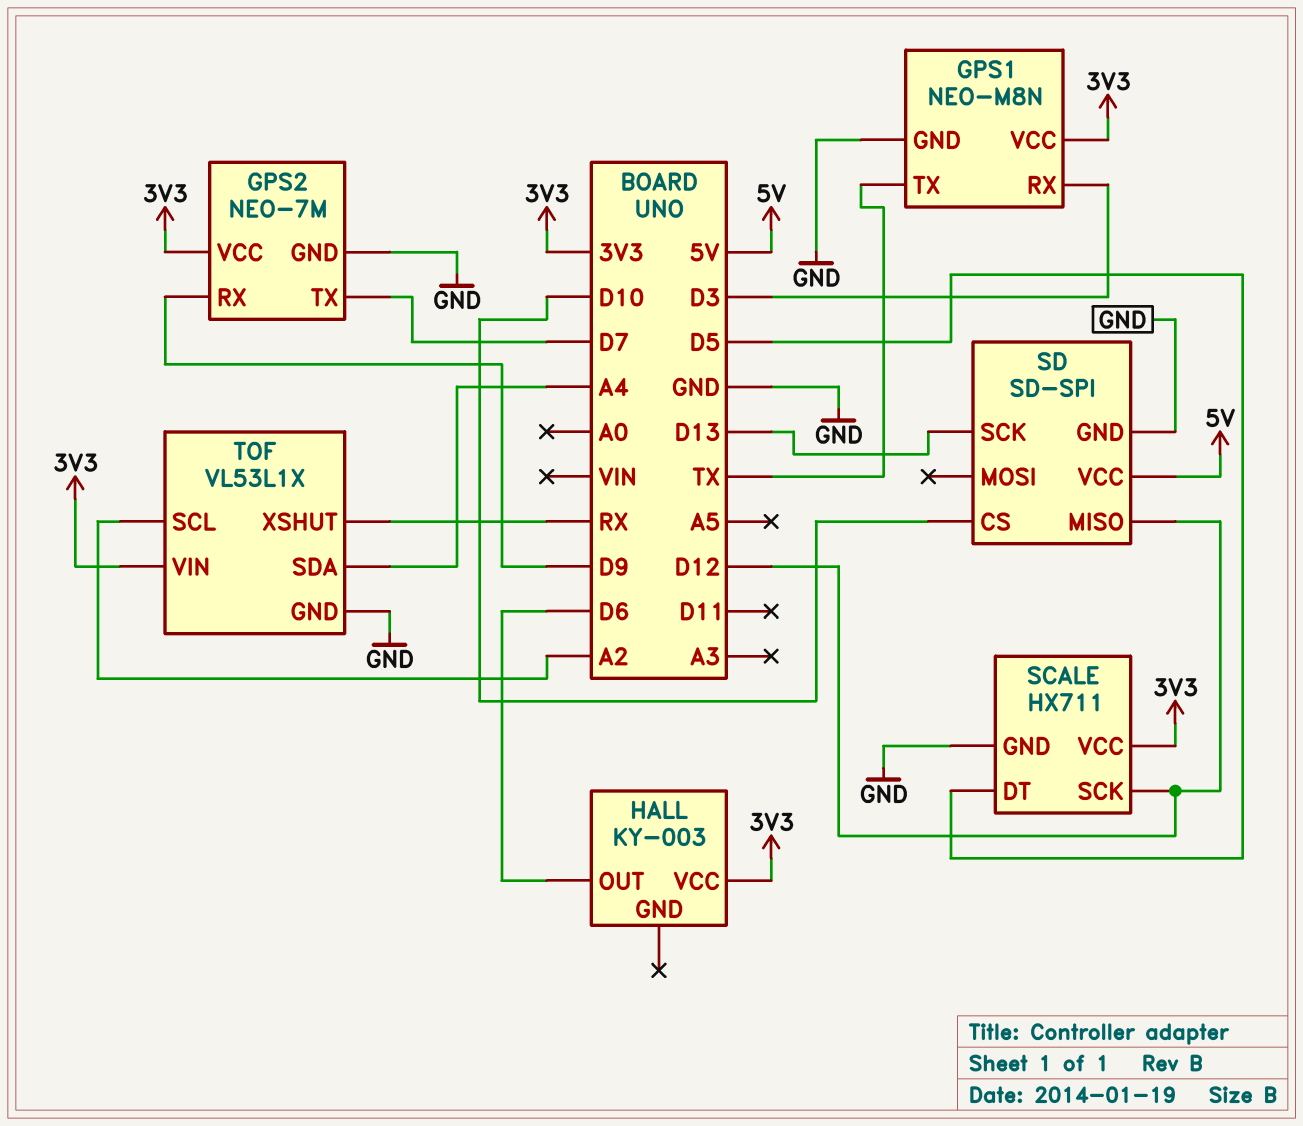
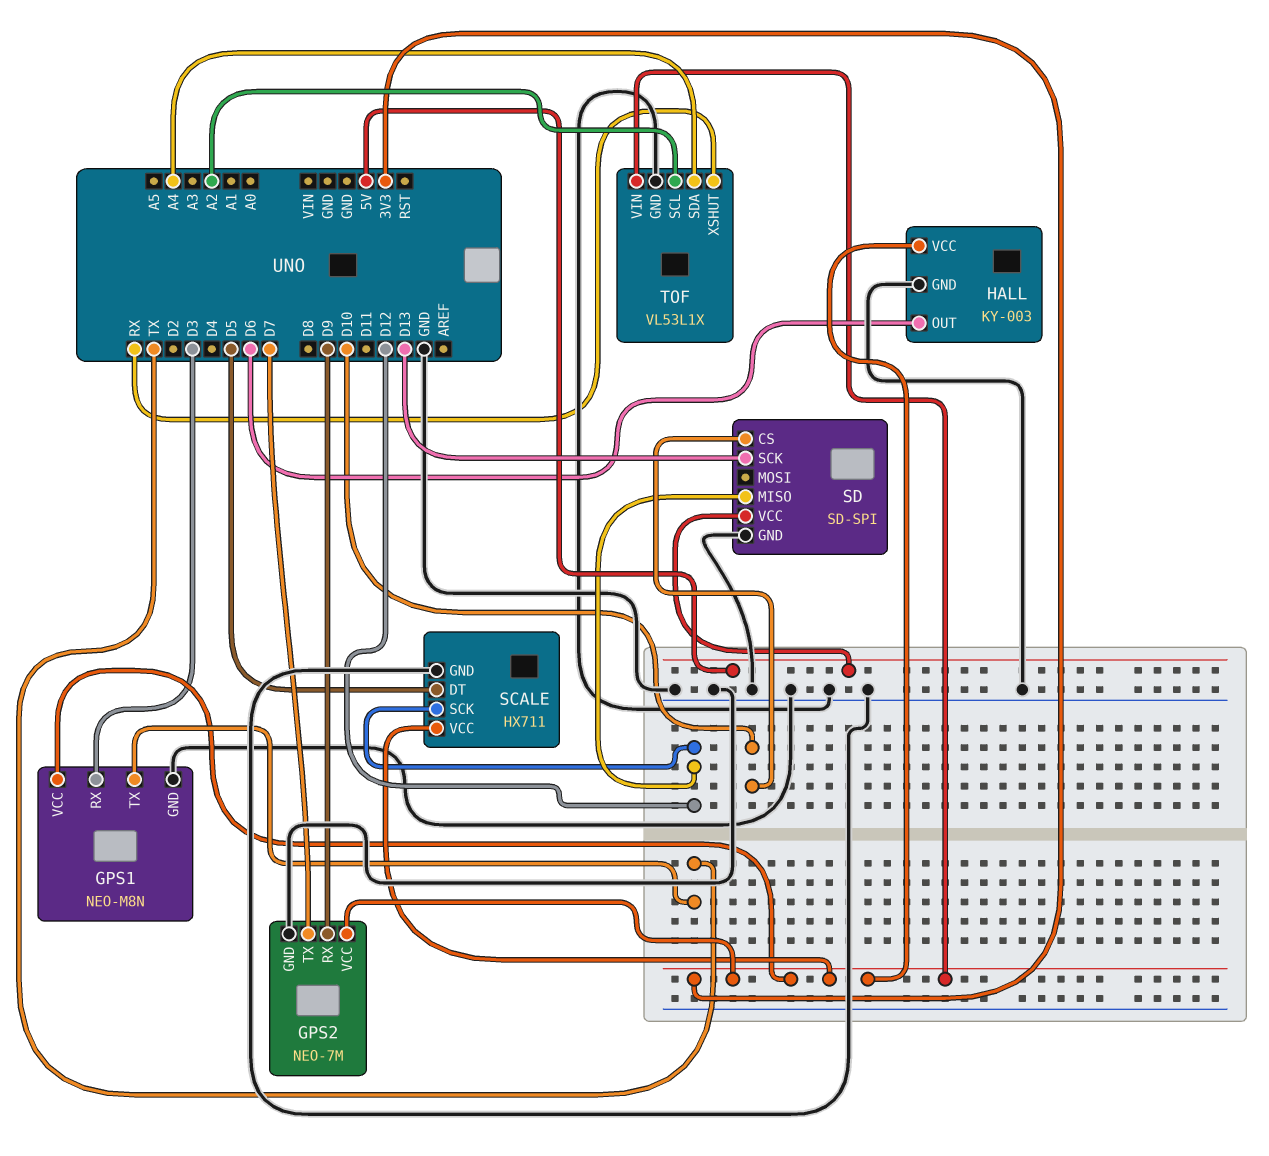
HALL pin GND: none -> GND

